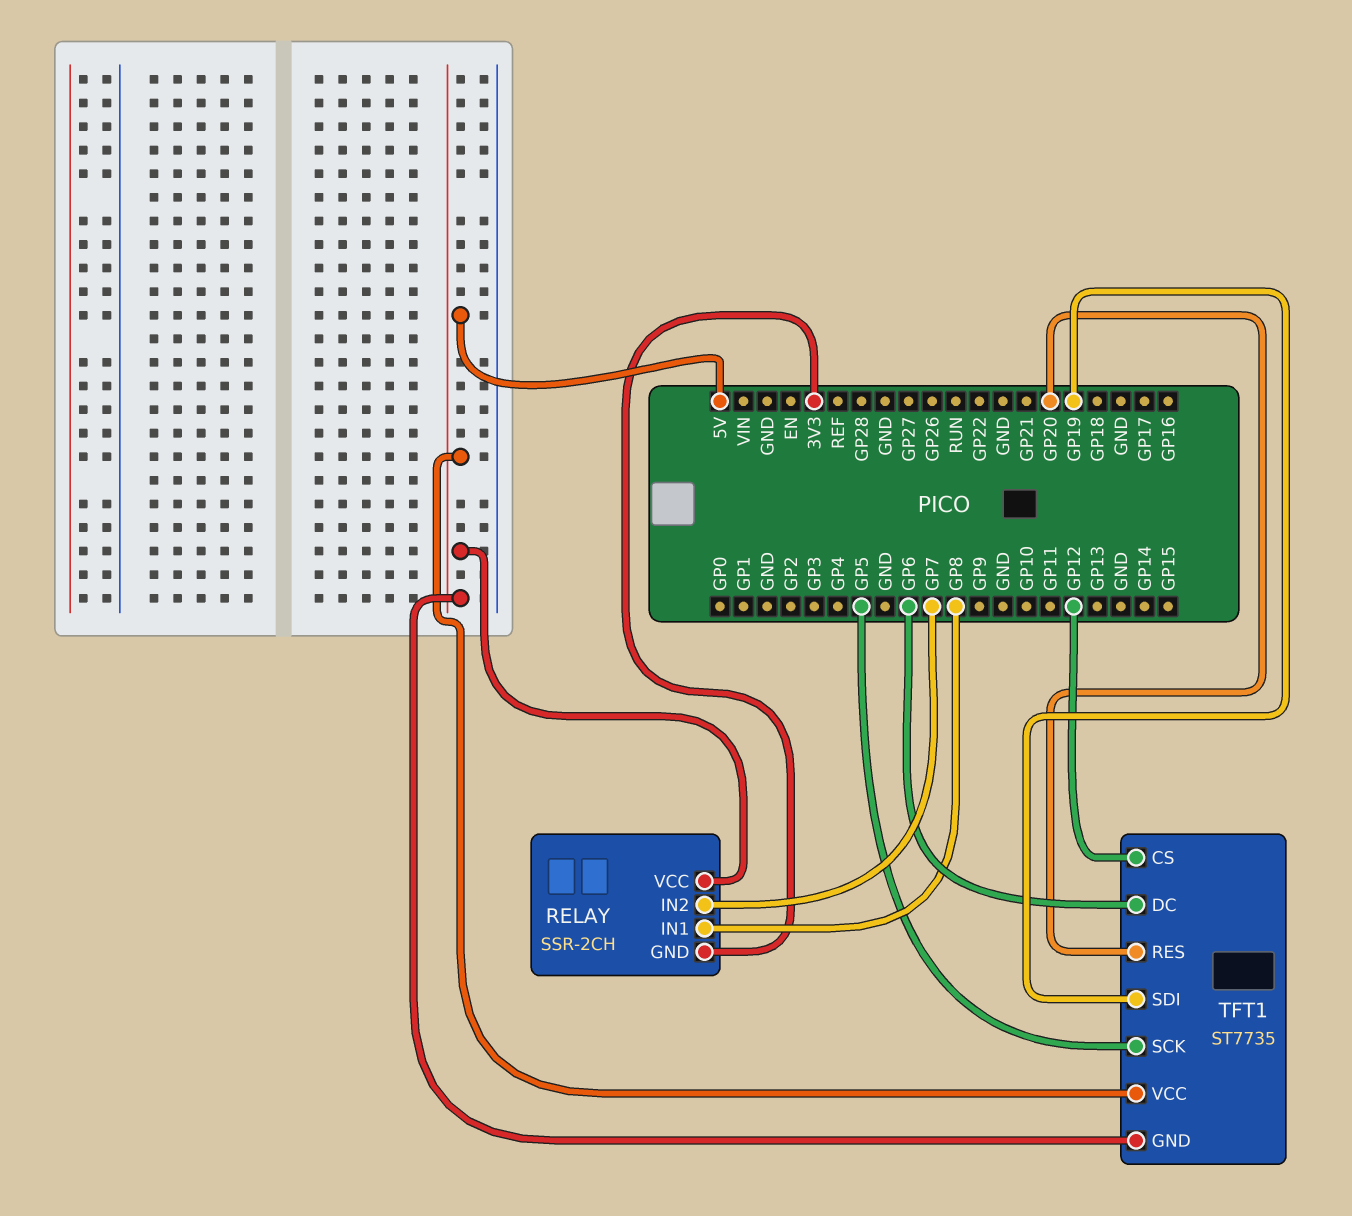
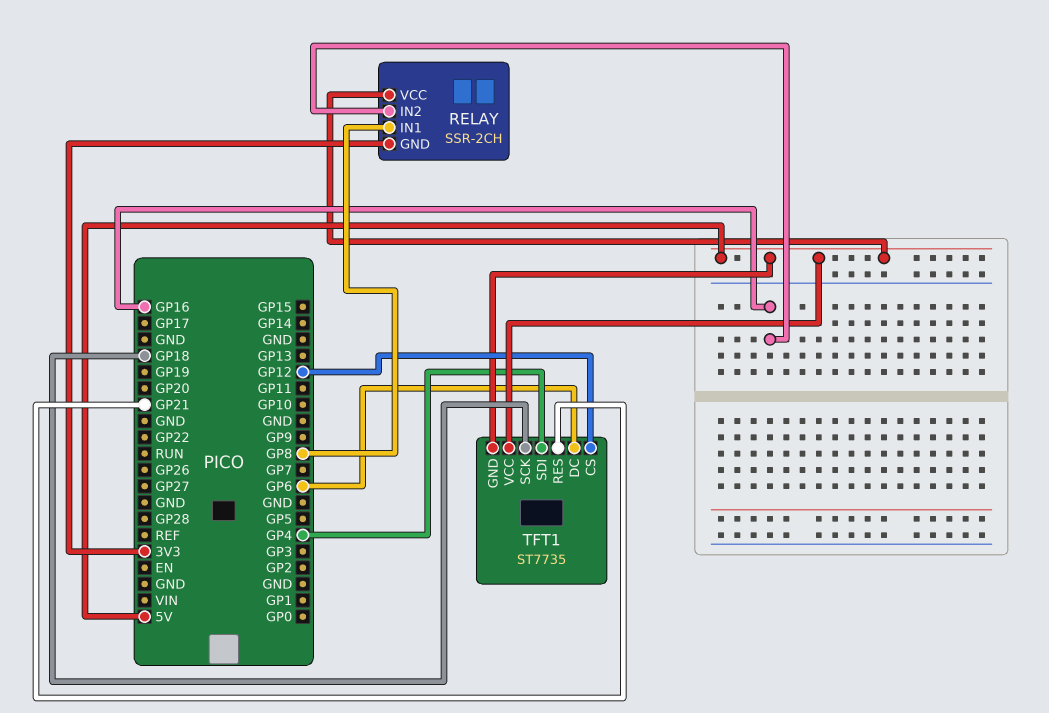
RELAY pin IN2: GP7 -> GP16
TFT1 pin RES: GP20 -> GP21
TFT1 pin SCK: GP5 -> GP18
TFT1 pin SDI: GP19 -> GP4

